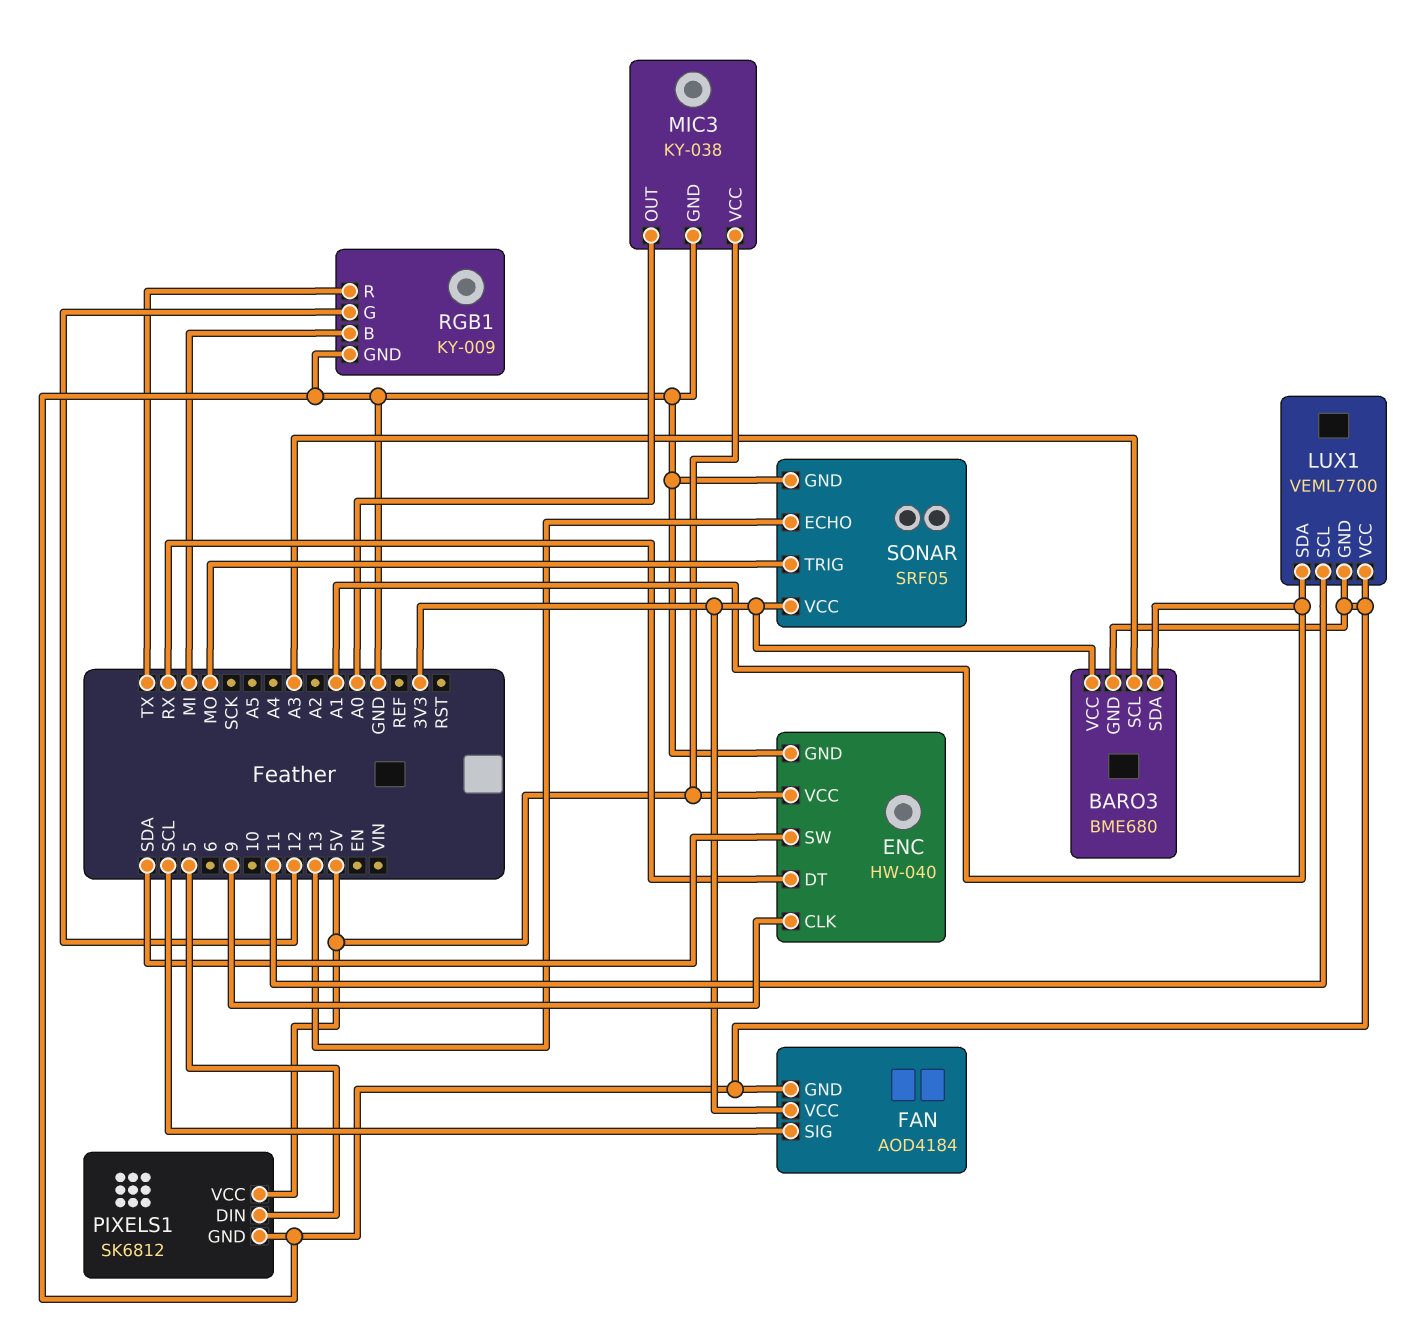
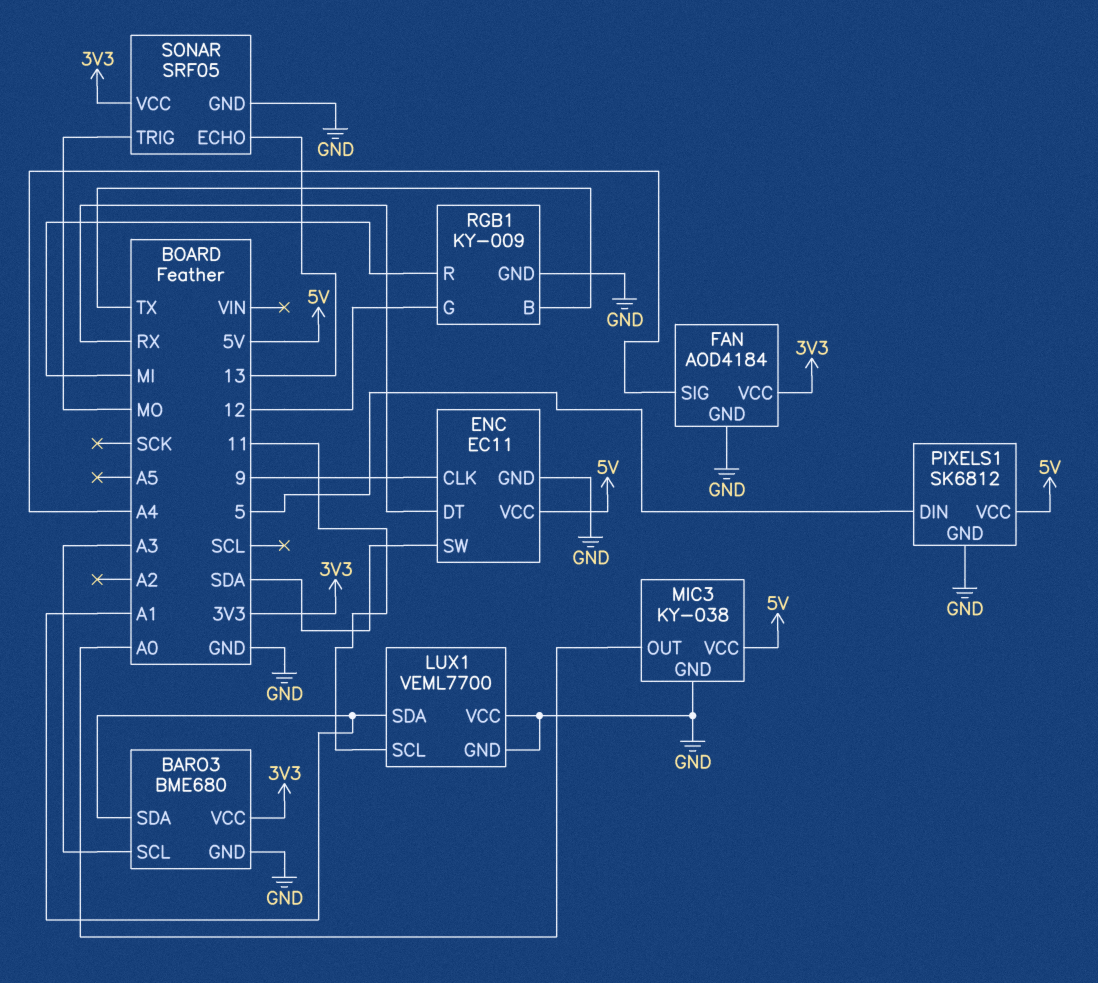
ENC: HW-040 -> EC11
FAN pin SIG: SCL -> A4
RGB1 pin B: MI -> TX
RGB1 pin R: TX -> MI

